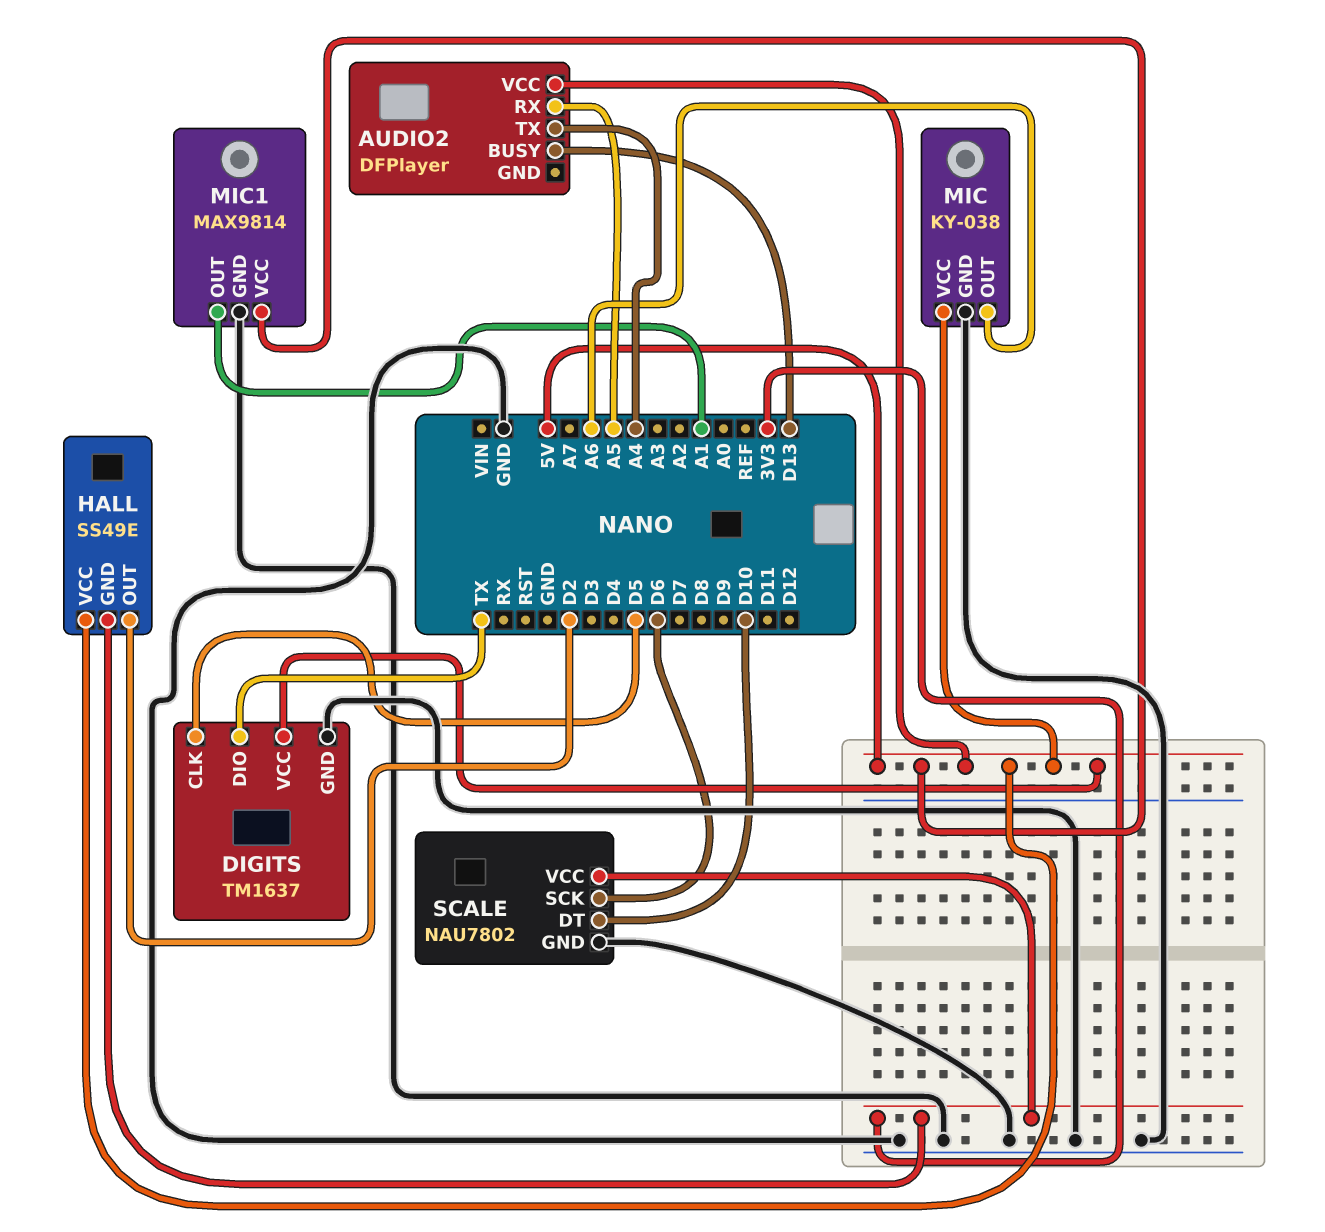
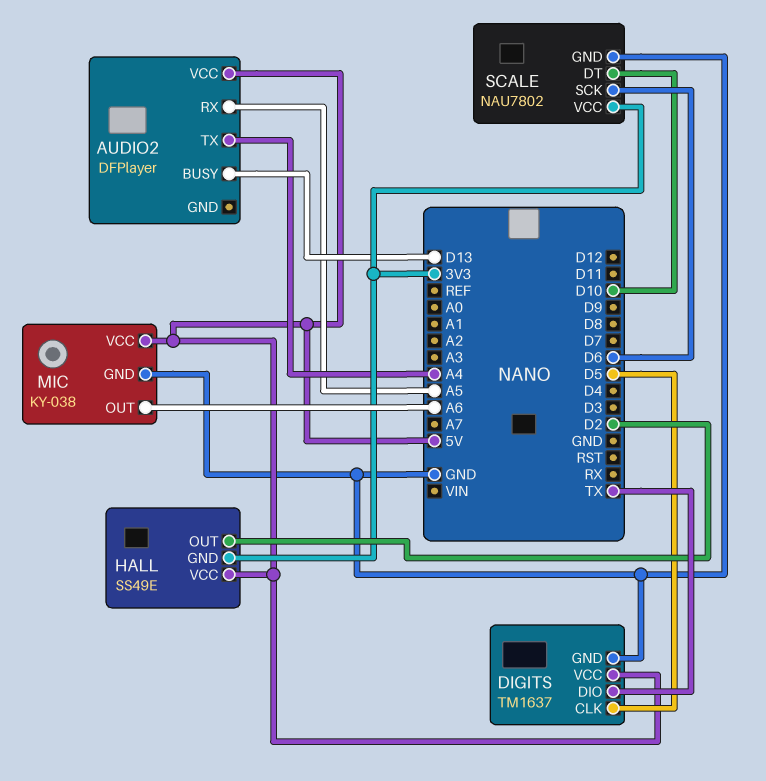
MIC1: MAX9814 -> none
MIC1 pin GND: GND -> none
MIC1 pin OUT: A1 -> none
MIC1 pin VCC: 5V -> none

